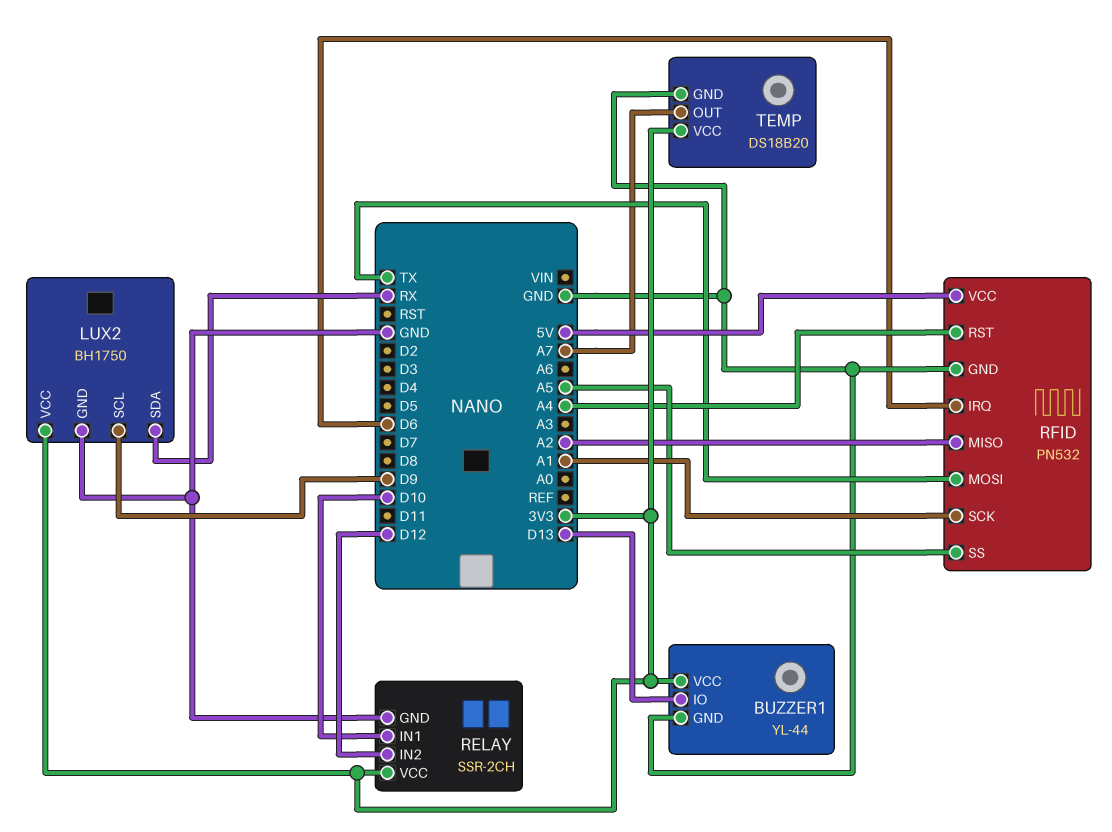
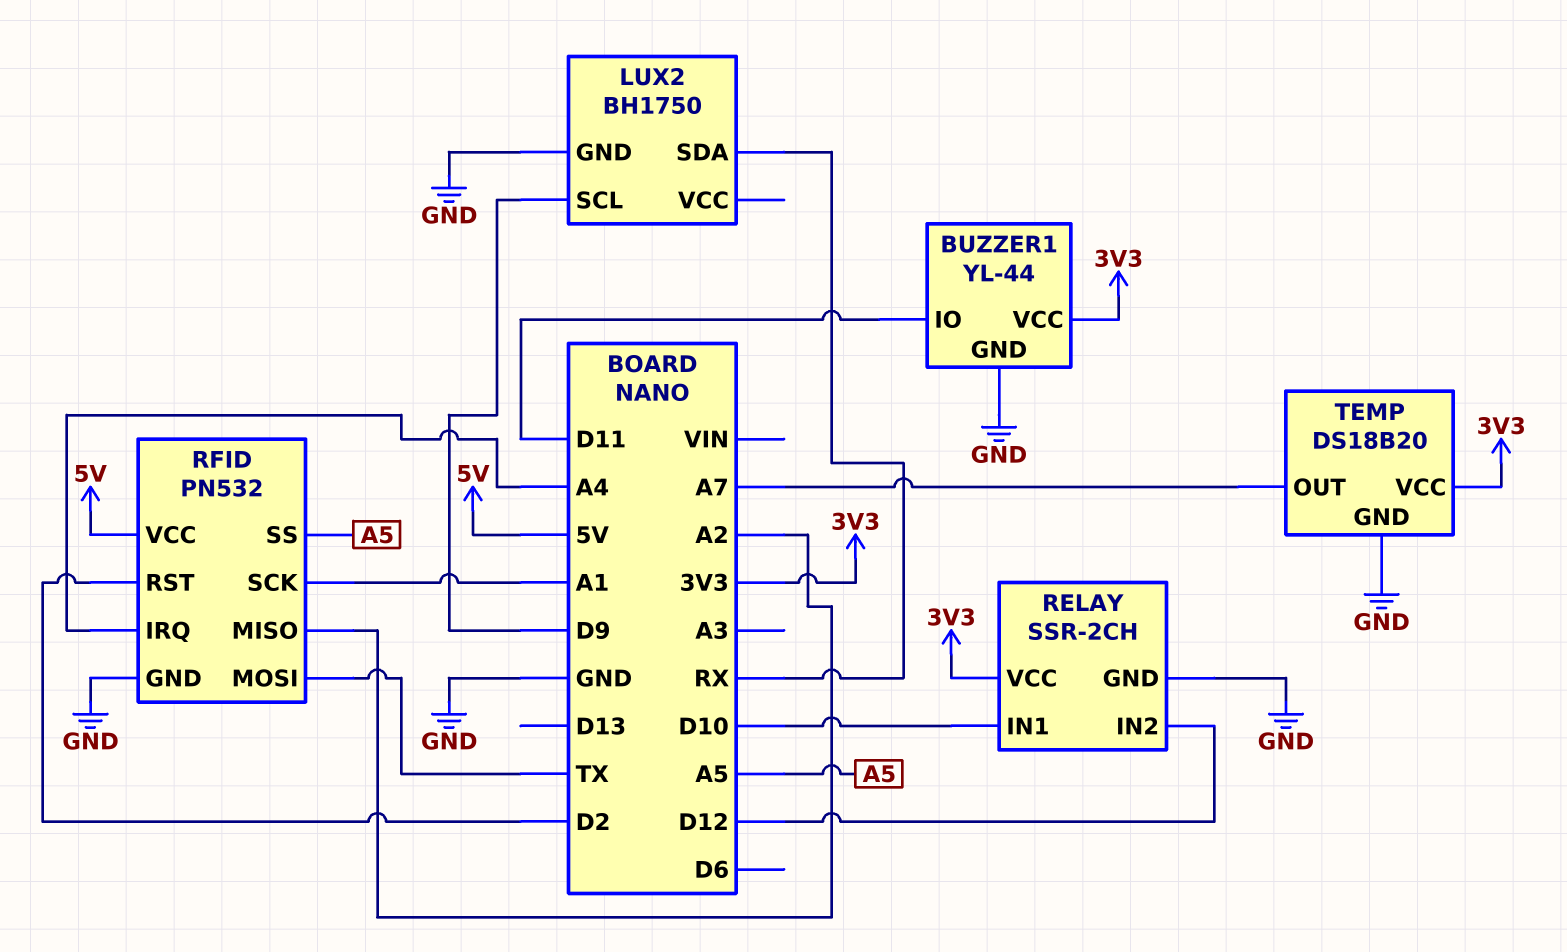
BUZZER1 pin IO: D13 -> D11
LUX2 pin VCC: 3V3 -> none
RFID pin IRQ: D6 -> A4
RFID pin RST: A4 -> D2

